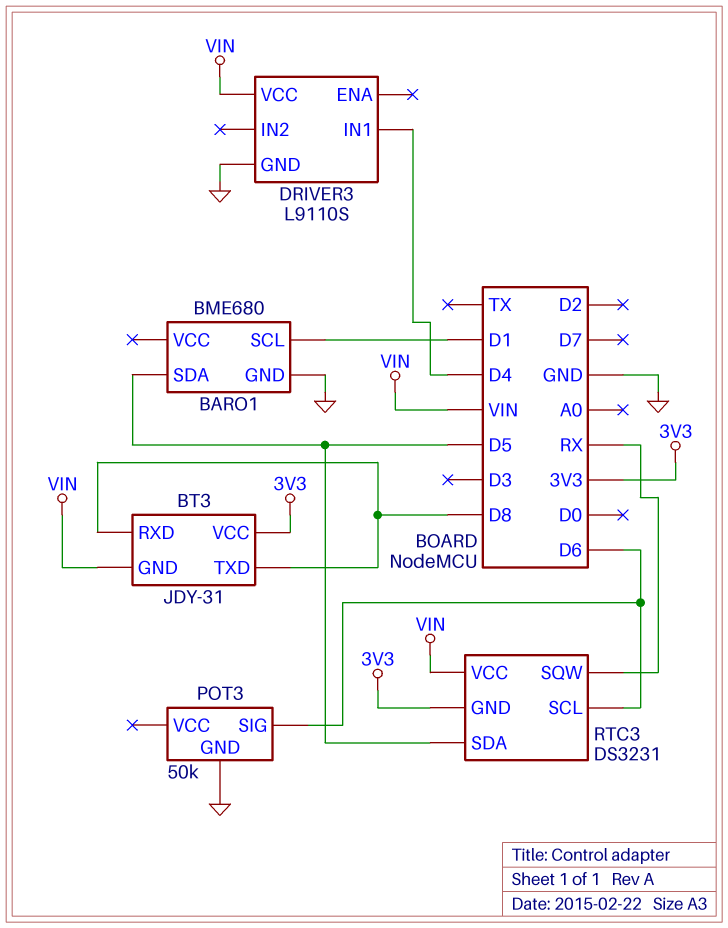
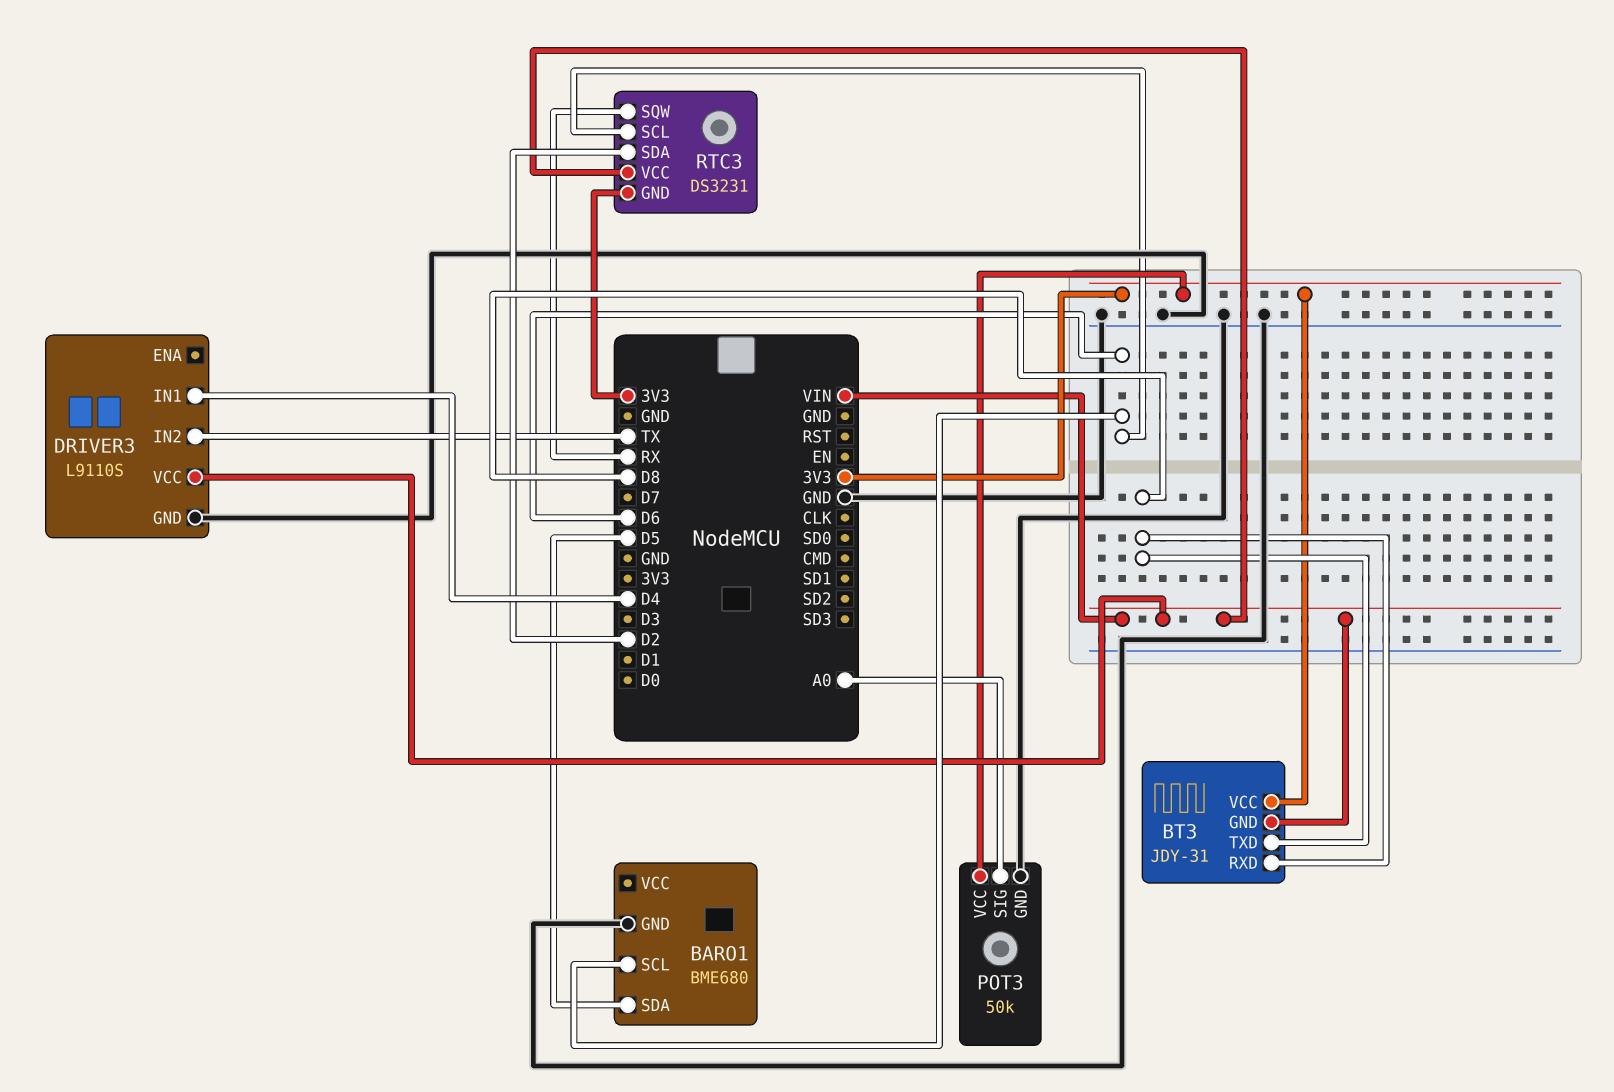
BARO1 pin SCL: D1 -> D6
DRIVER3 pin IN2: none -> TX
POT3 pin SIG: D6 -> A0
POT3 pin VCC: none -> 3V3
RTC3 pin SDA: D5 -> D2

